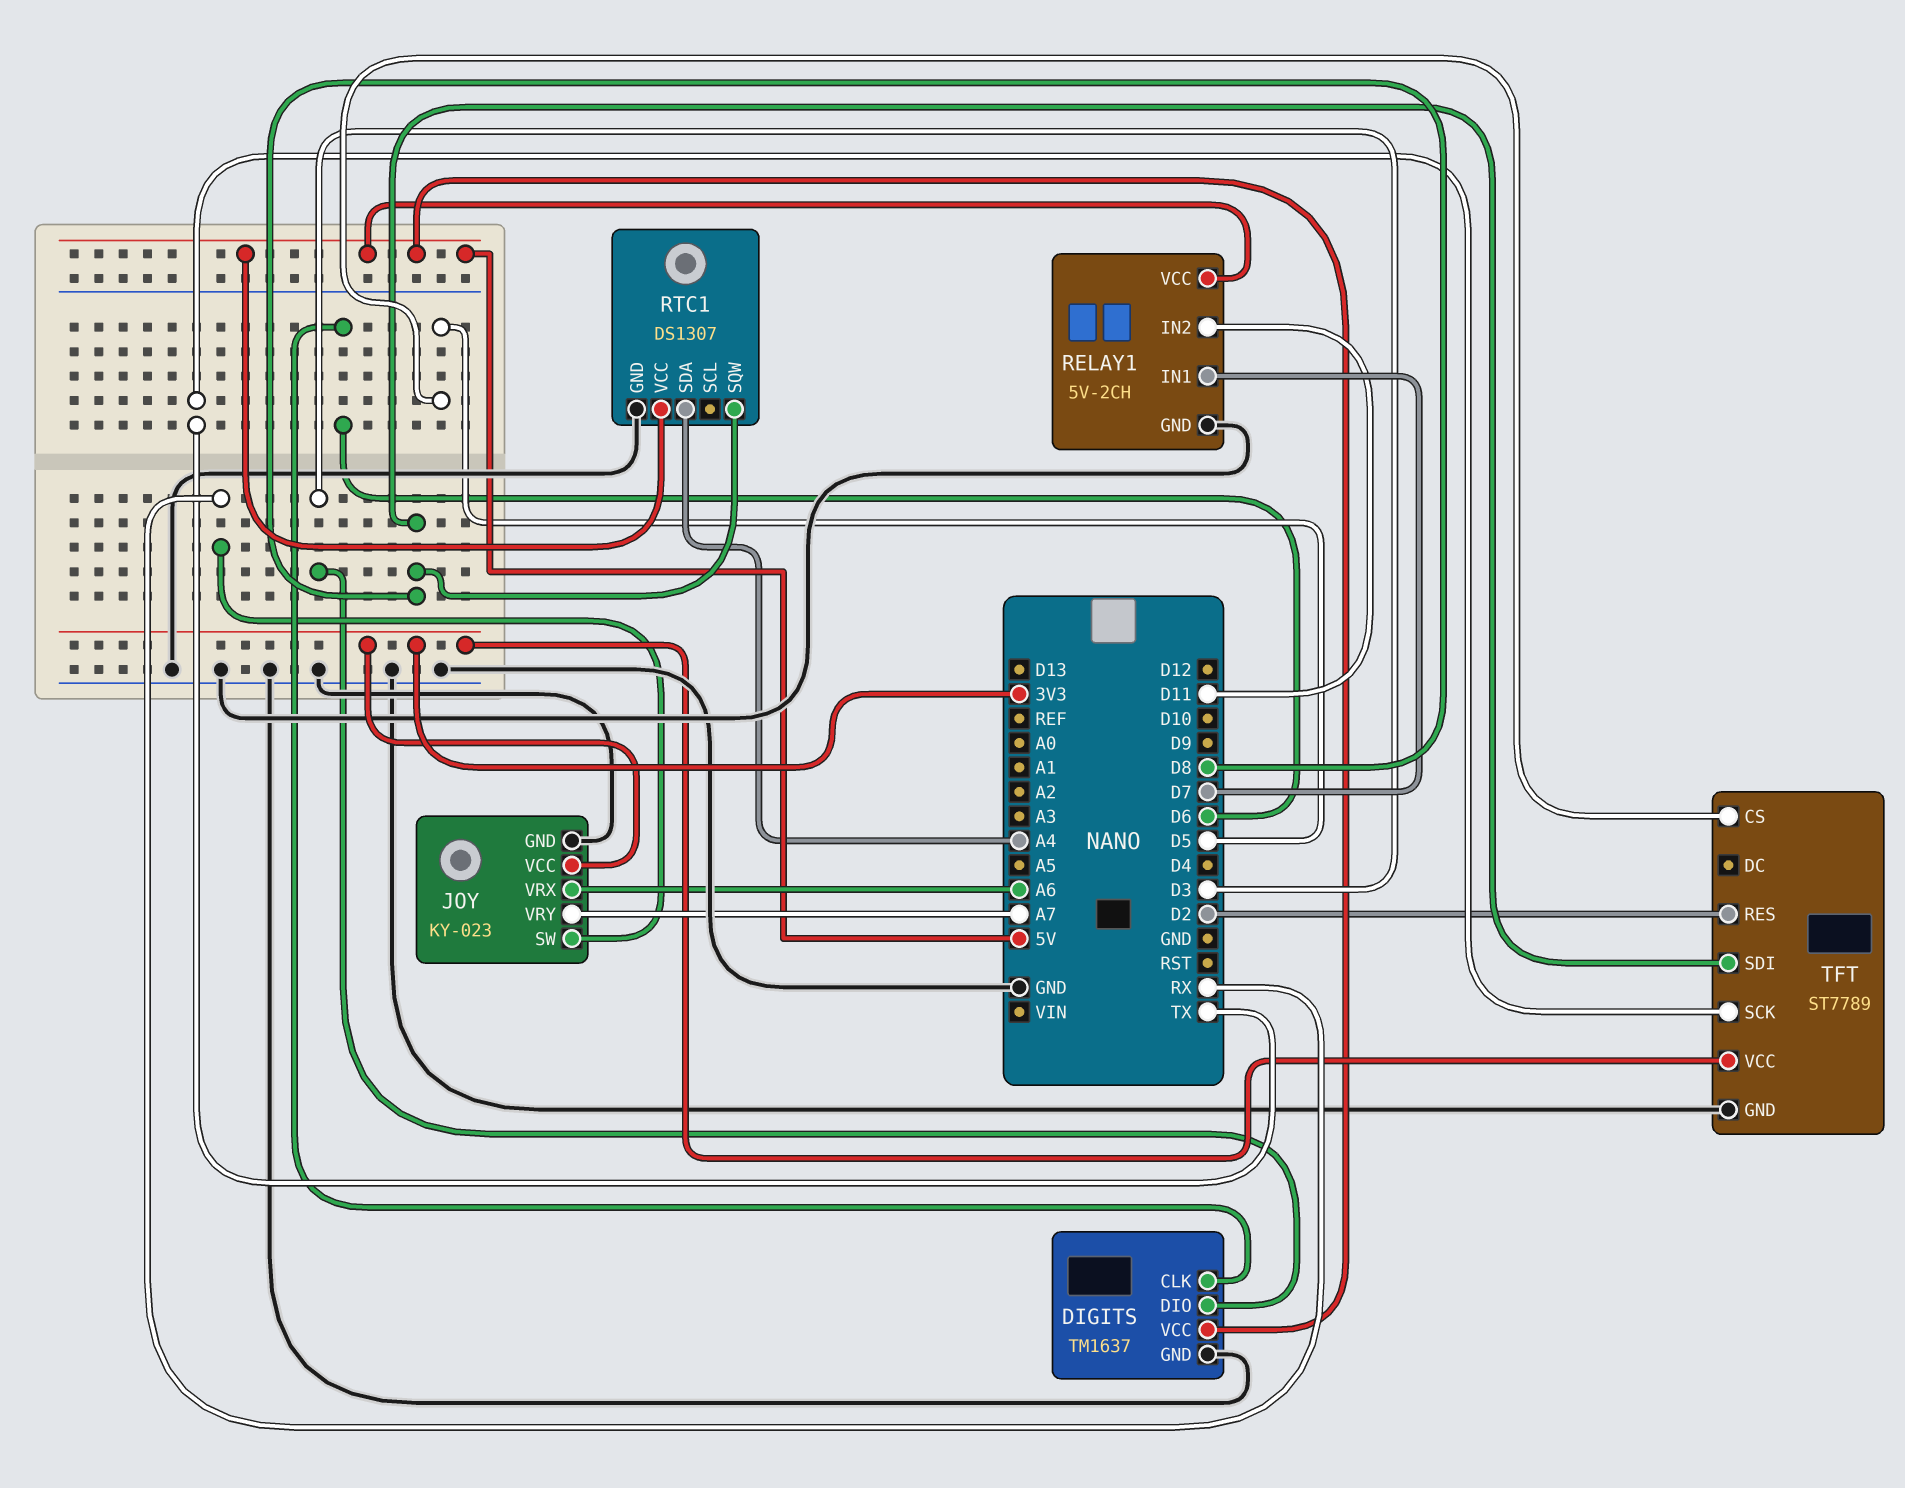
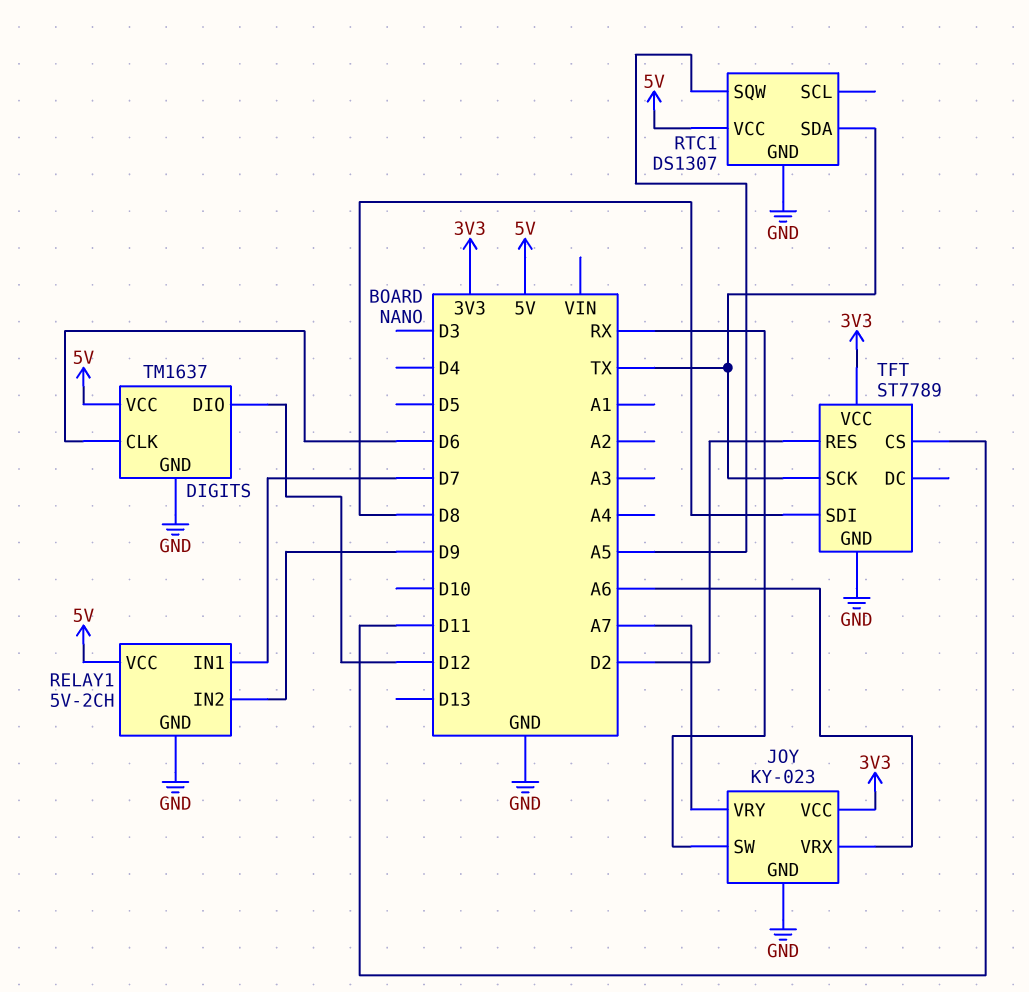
DIGITS pin DIO: D3 -> D12
RELAY1 pin IN2: D11 -> D9
RTC1 pin SDA: A4 -> TX
RTC1 pin SQW: D8 -> A5
TFT pin CS: D5 -> D11

